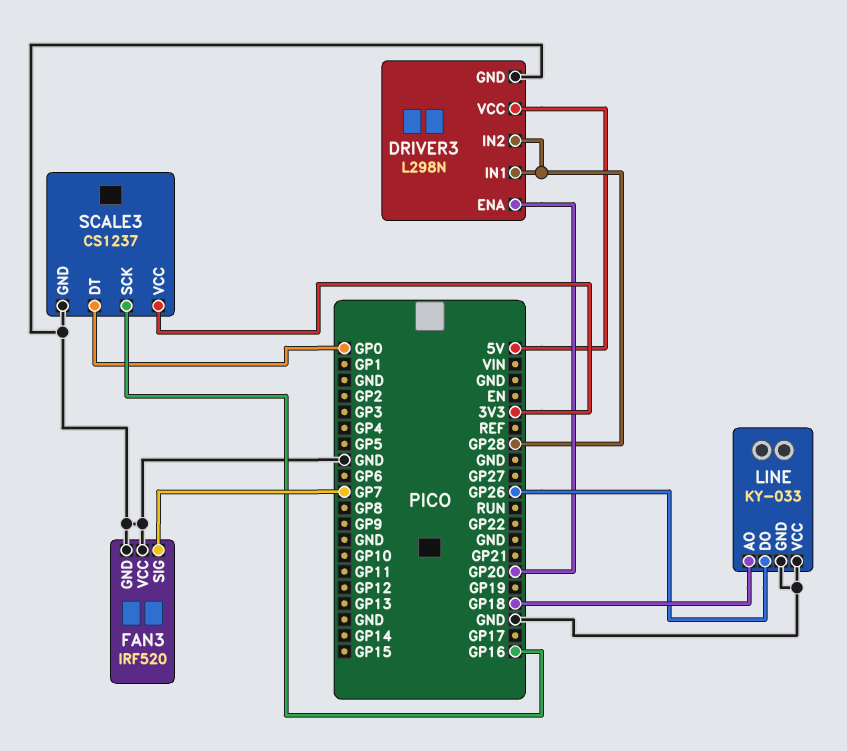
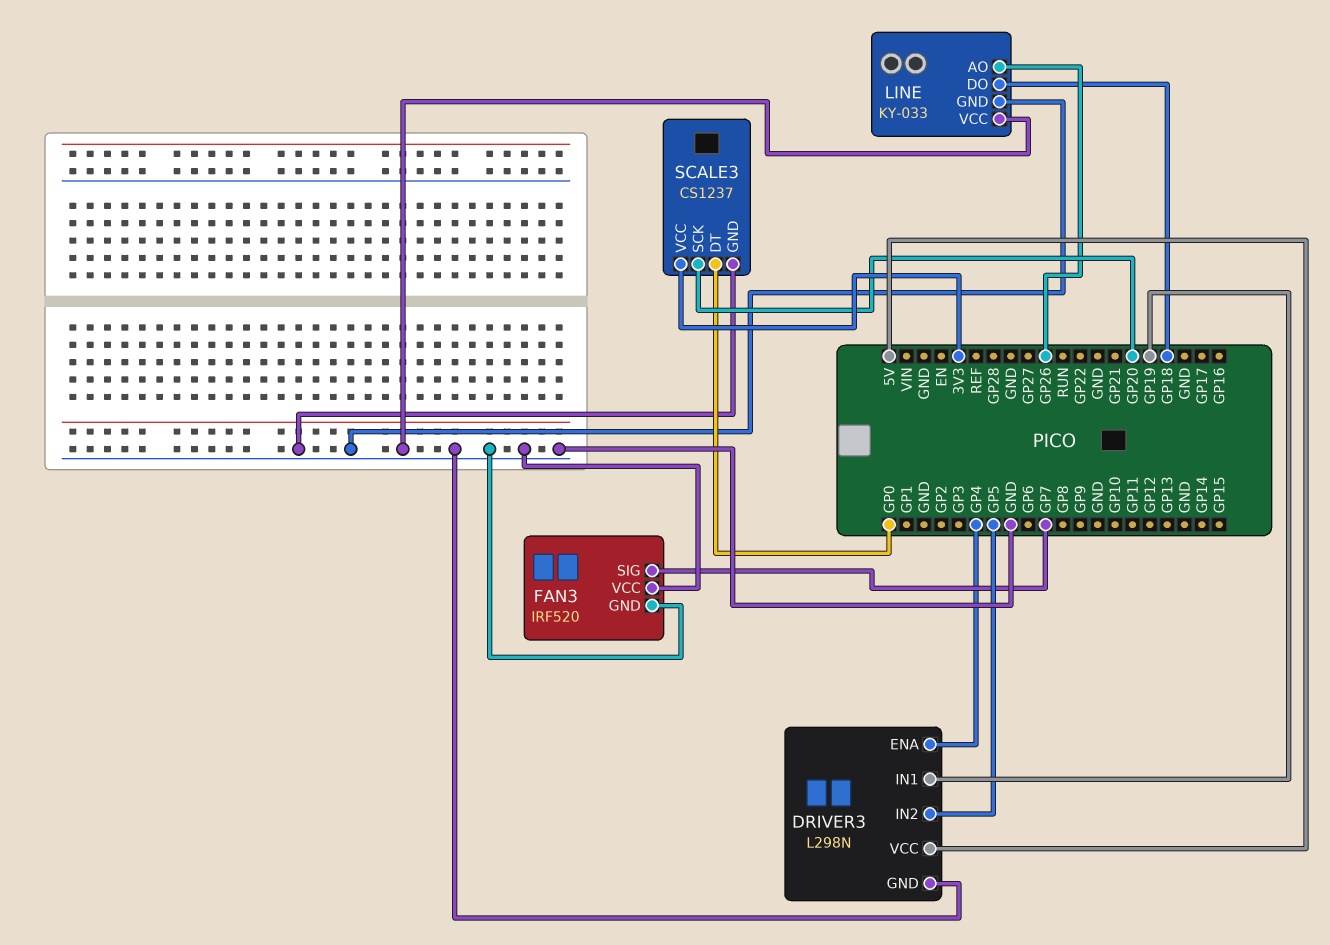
DRIVER3 pin ENA: GP20 -> GP4
DRIVER3 pin IN1: GP28 -> GP19
DRIVER3 pin IN2: GP28 -> GP5
LINE pin AO: GP18 -> GP26
LINE pin DO: GP26 -> GP18
SCALE3 pin SCK: GP16 -> GP20

